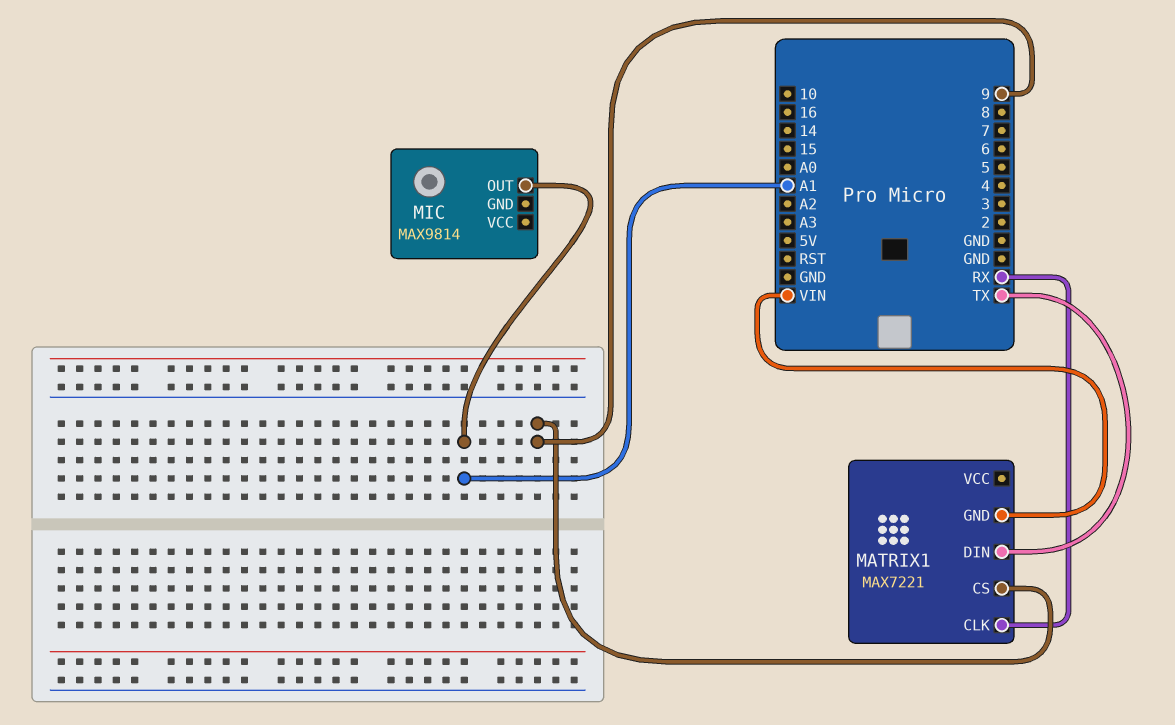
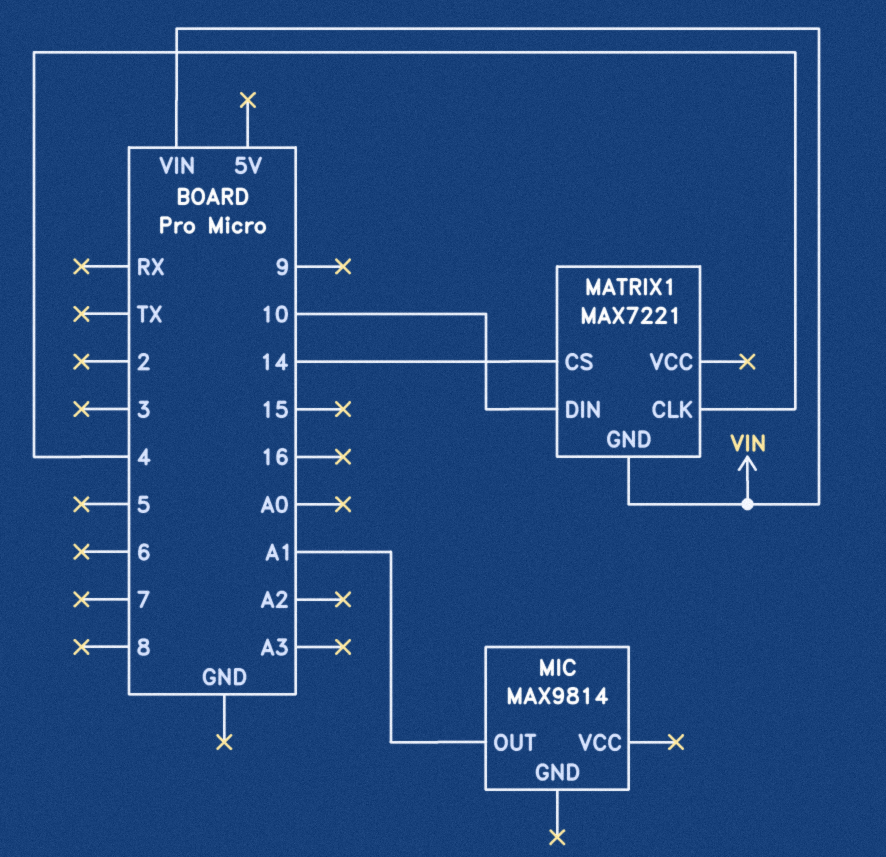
MATRIX1 pin CLK: RX -> 4
MATRIX1 pin CS: 9 -> 14
MATRIX1 pin DIN: TX -> 10

